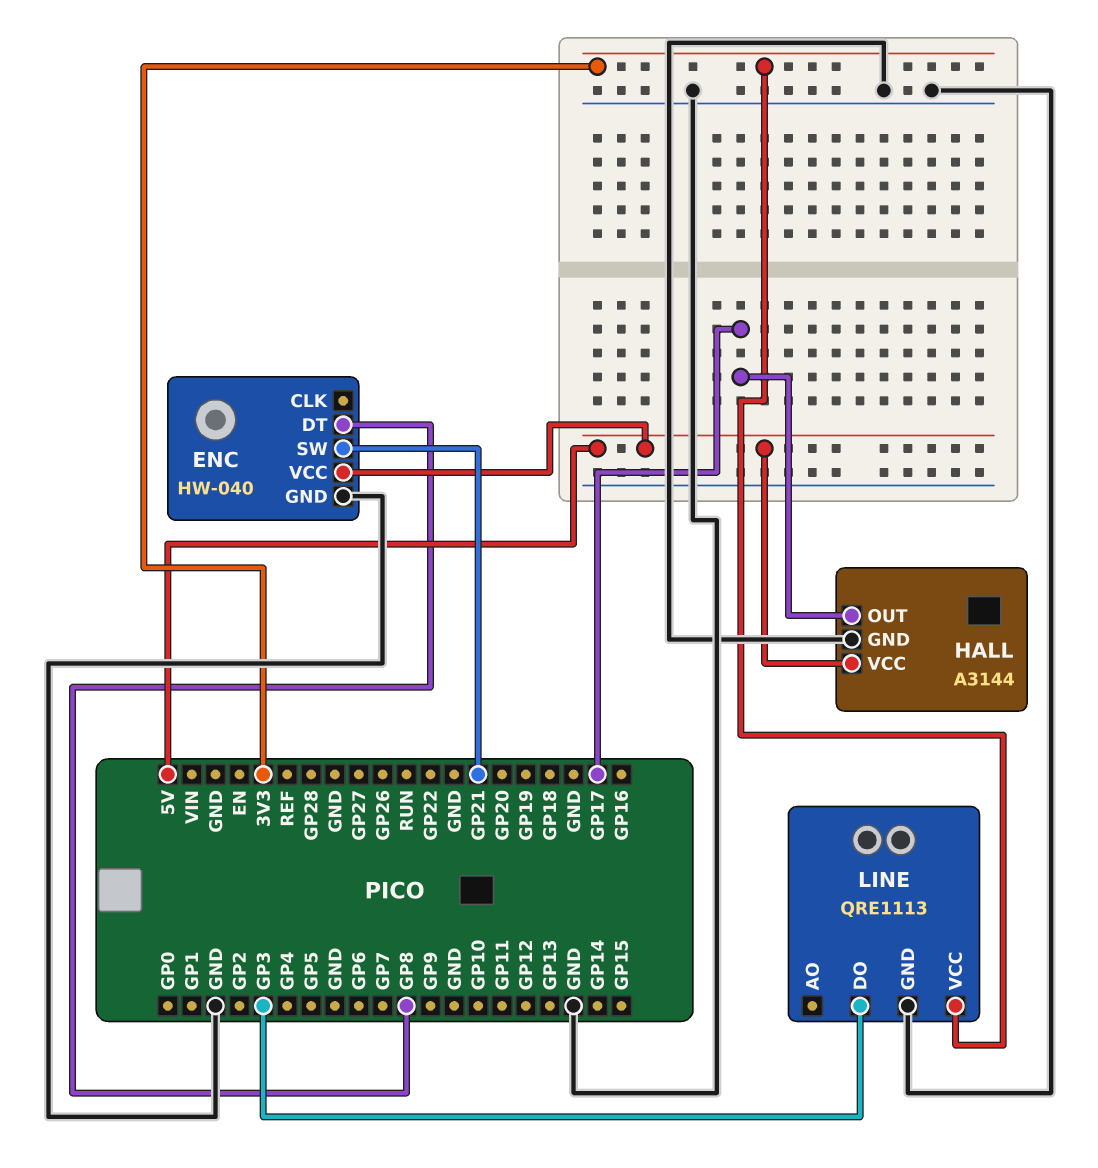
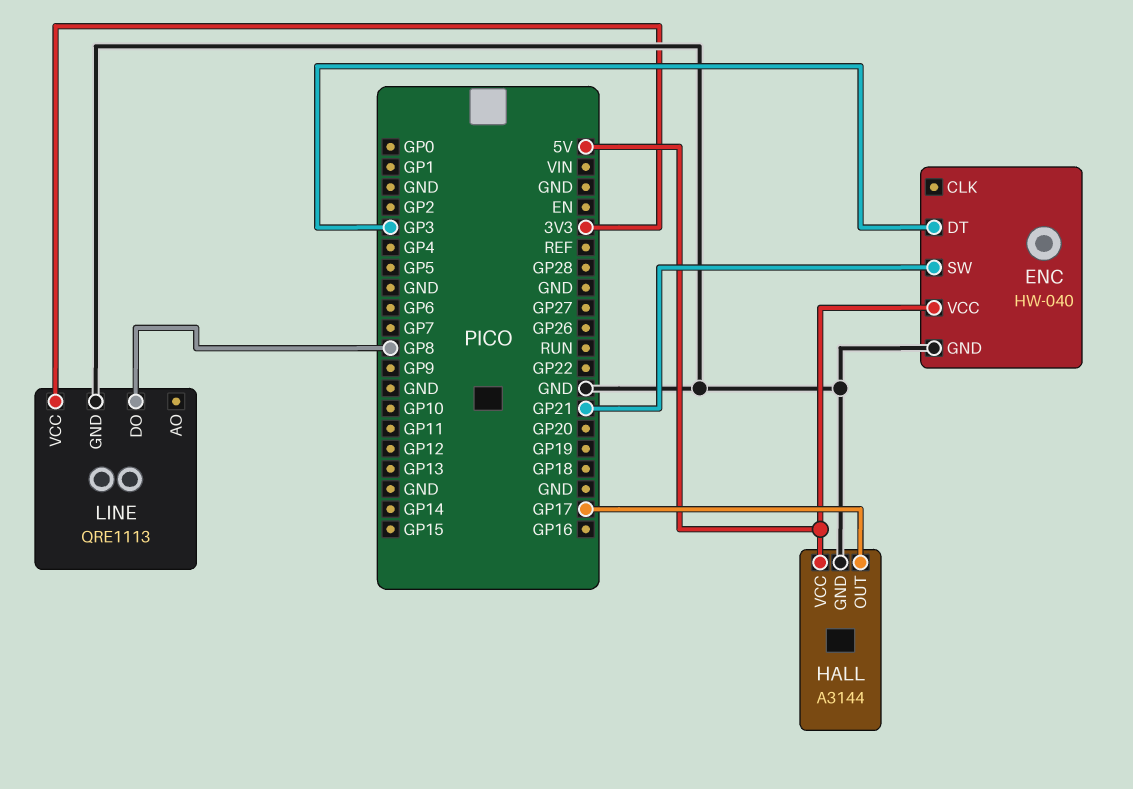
ENC pin DT: GP8 -> GP3
LINE pin DO: GP3 -> GP8

